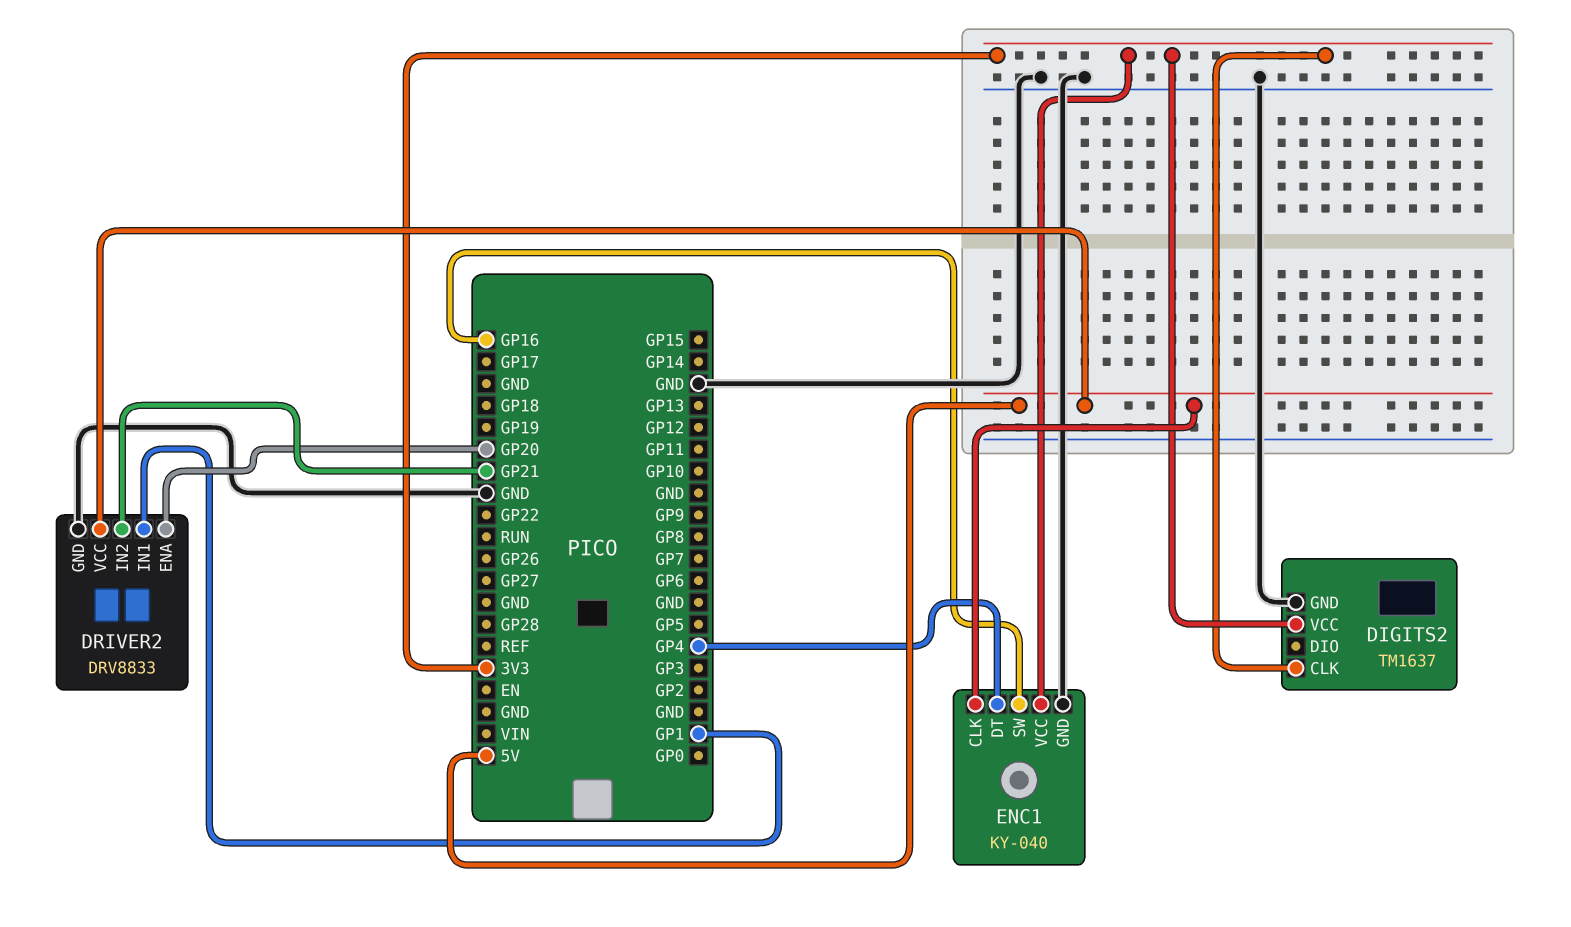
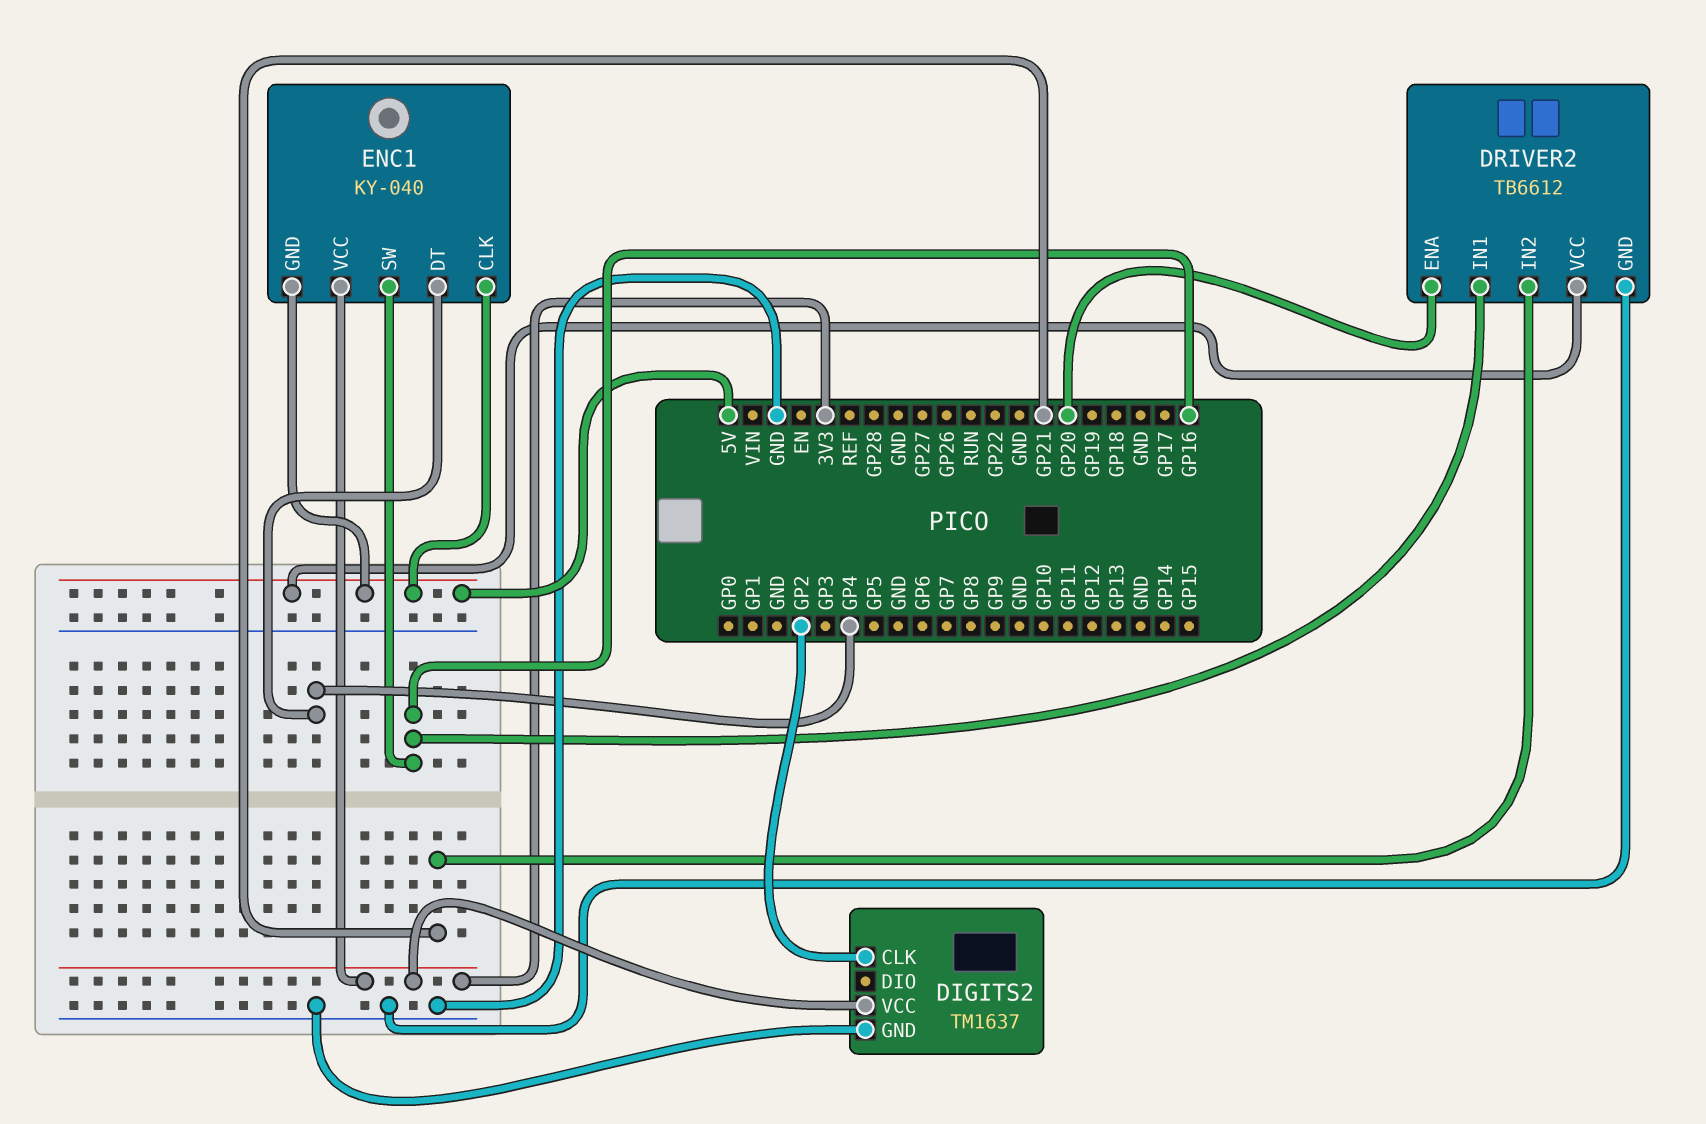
DIGITS2 pin CLK: 3V3 -> GP2
DRIVER2: DRV8833 -> TB6612
DRIVER2 pin IN1: GP1 -> GP16
ENC1 pin GND: GND -> 5V

